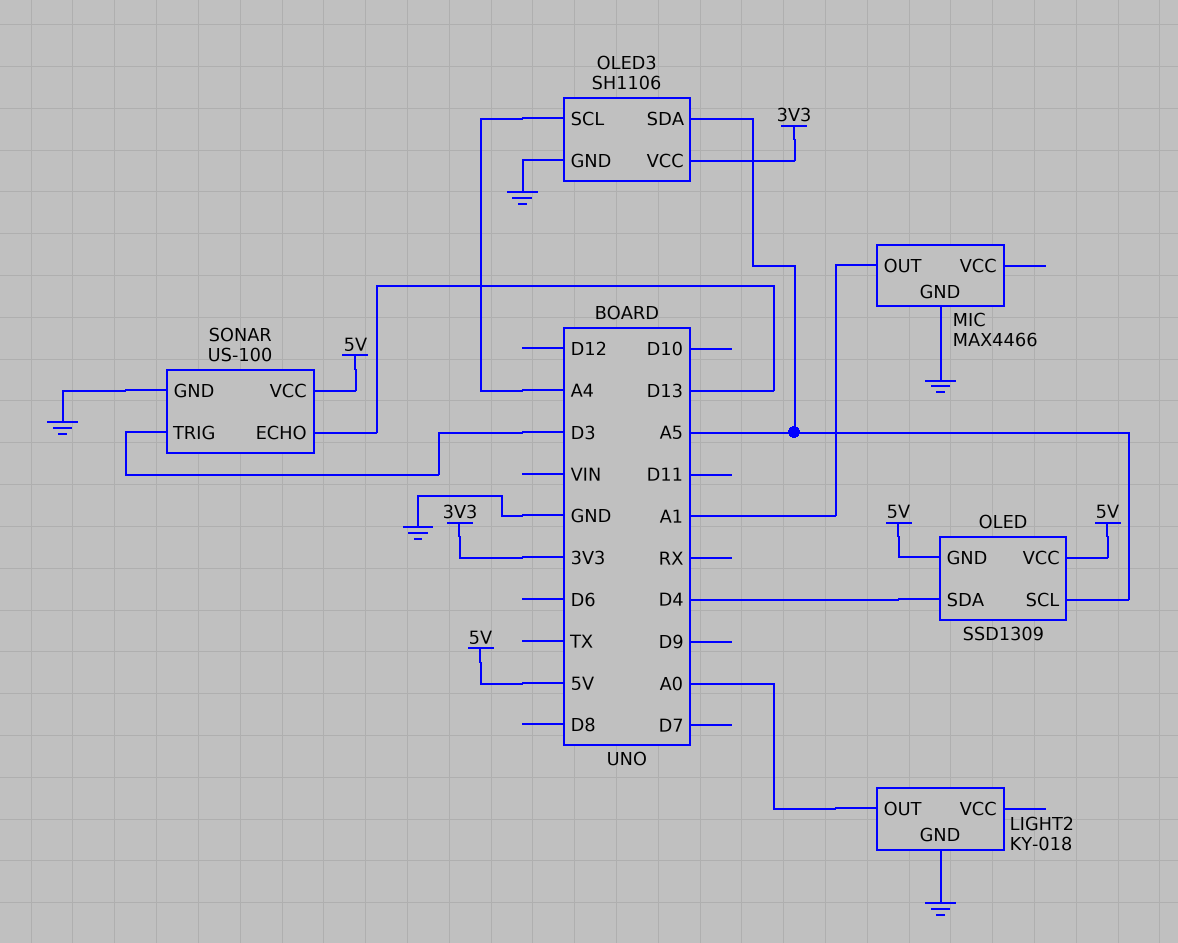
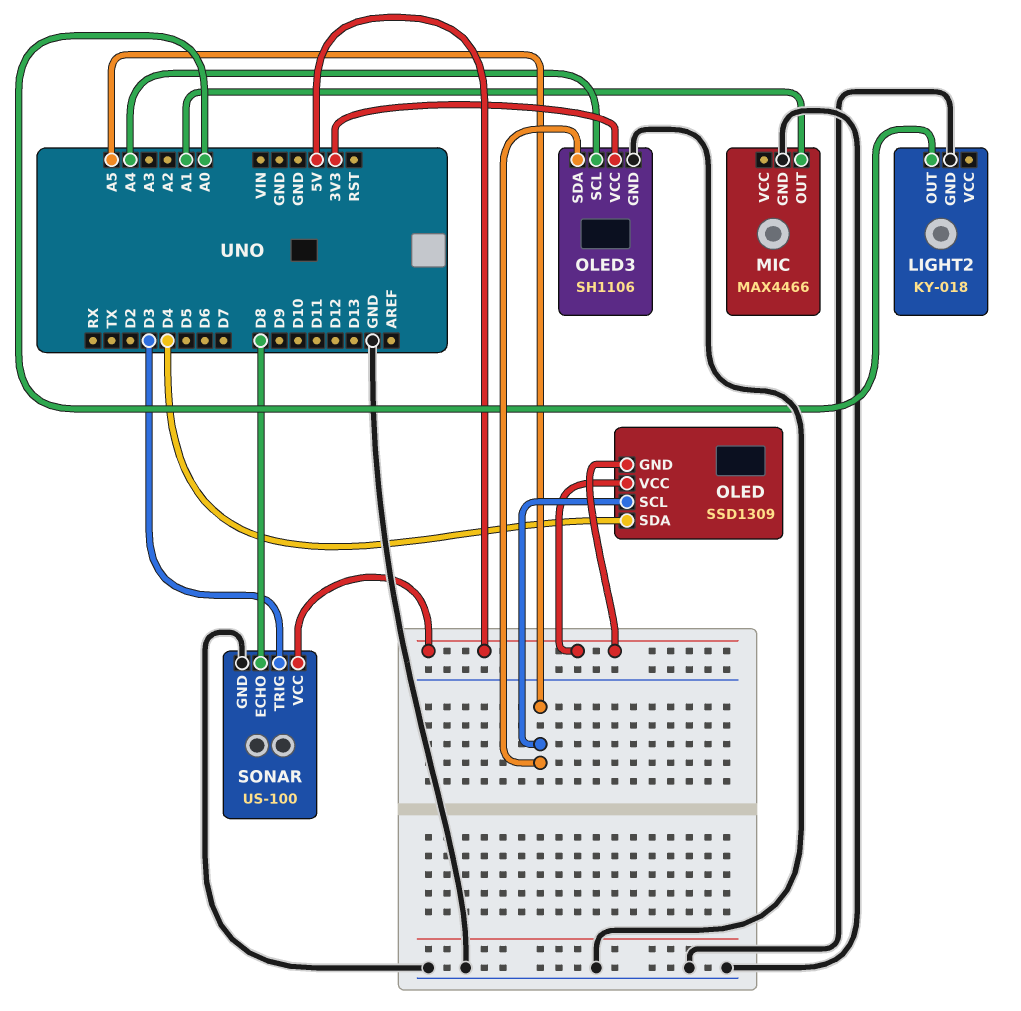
SONAR pin ECHO: D13 -> D8

